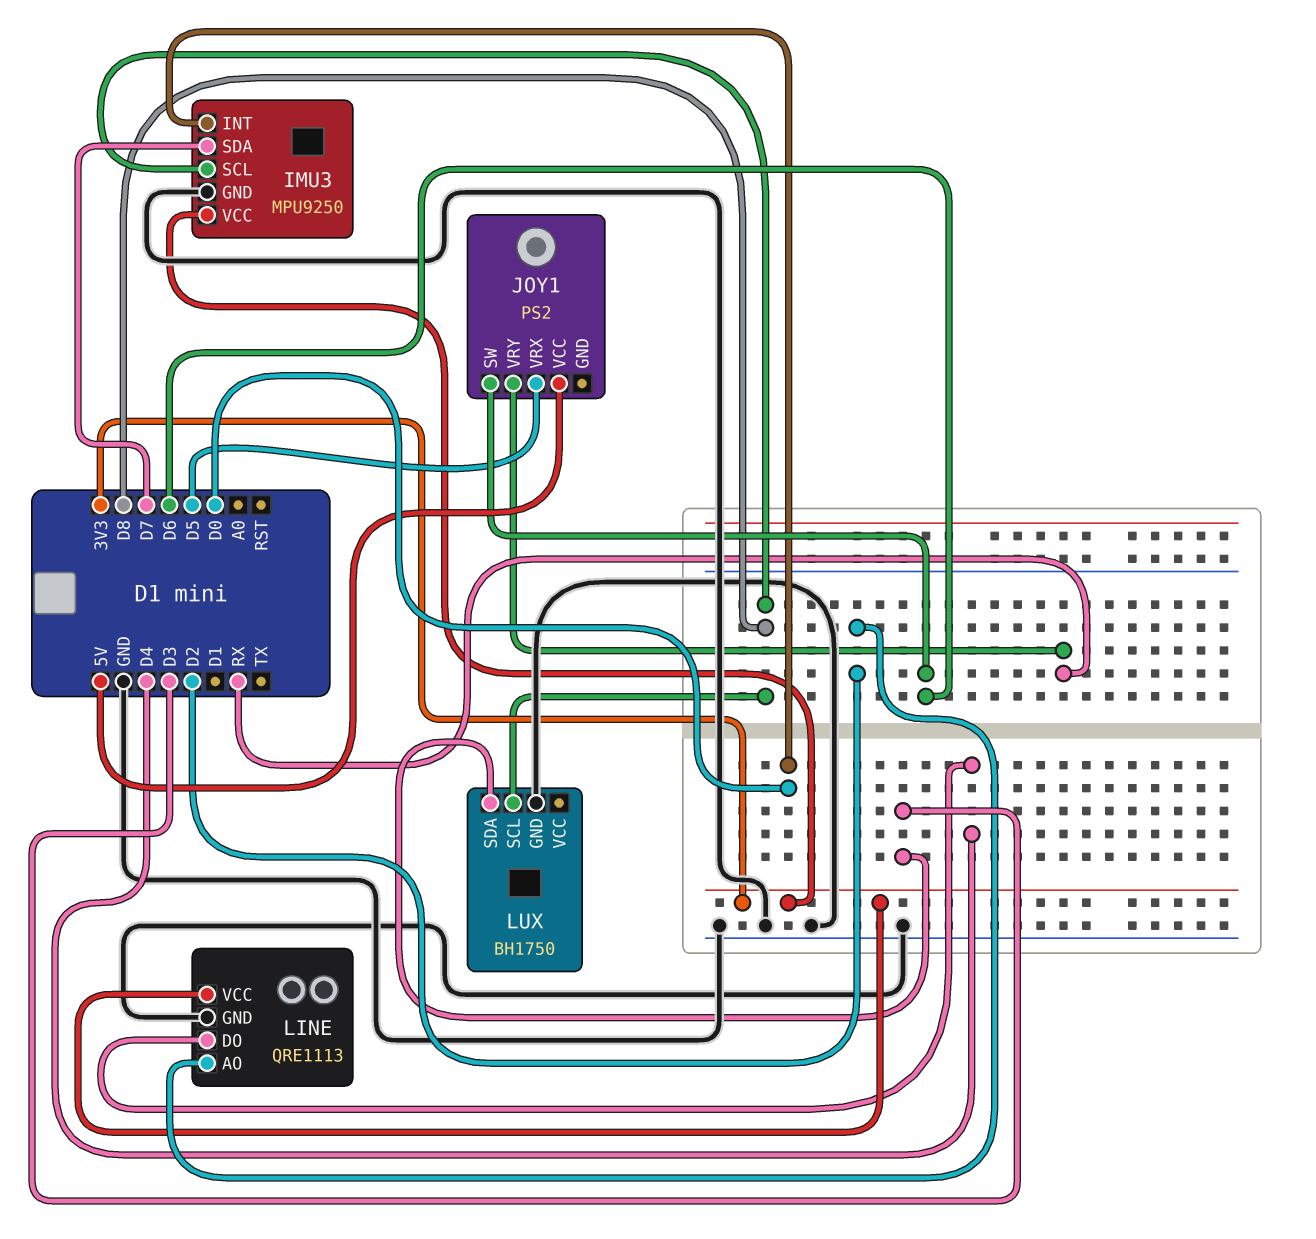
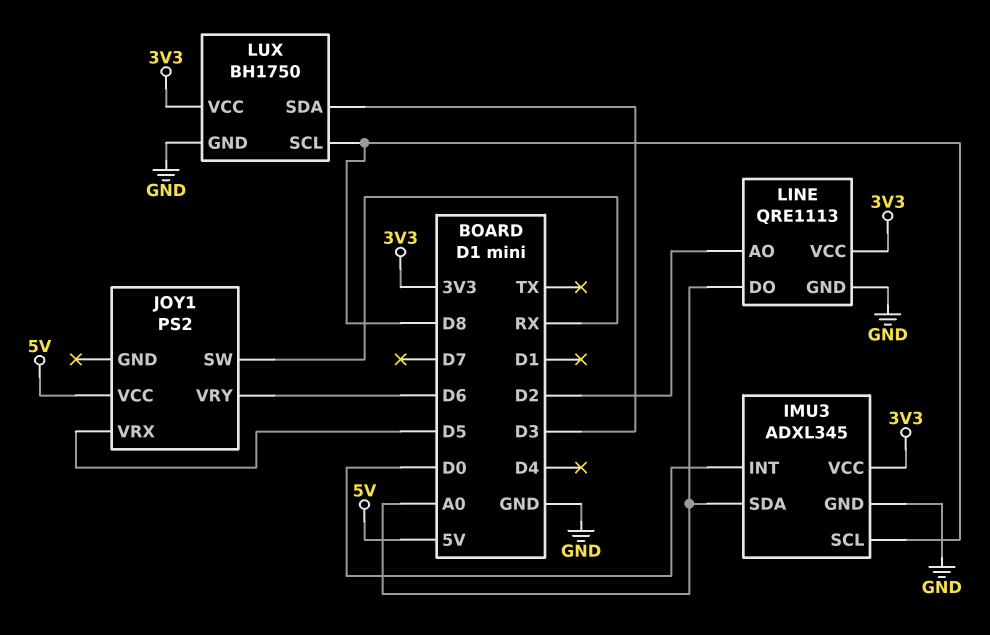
IMU3: MPU9250 -> ADXL345
IMU3 pin SDA: D7 -> A0
JOY1 pin SW: D6 -> RX
JOY1 pin VRY: RX -> D6
LINE pin DO: D4 -> A0
LUX pin VCC: none -> 3V3

